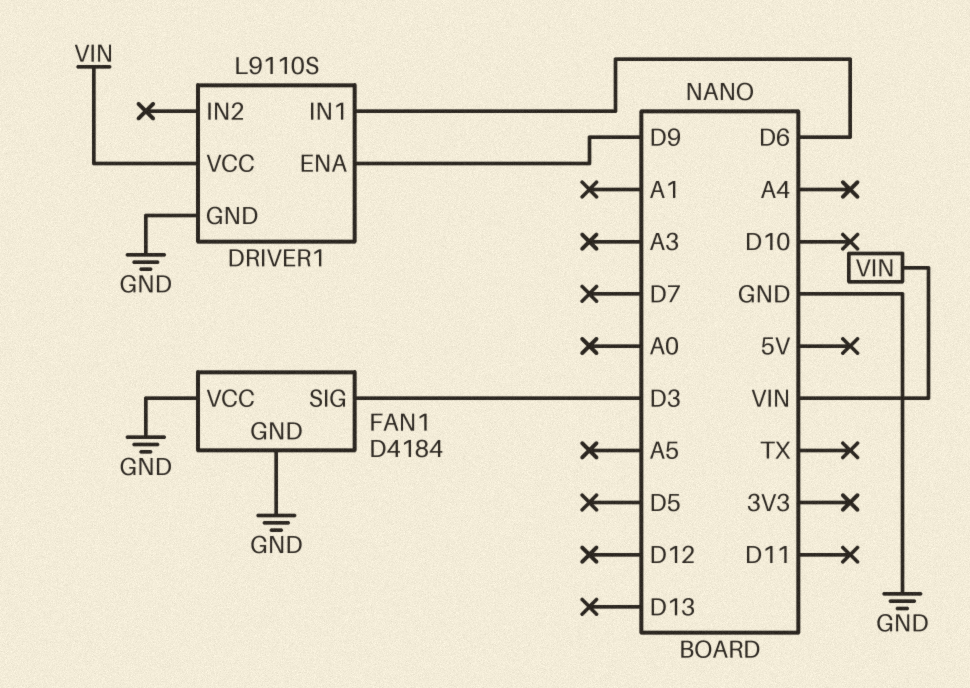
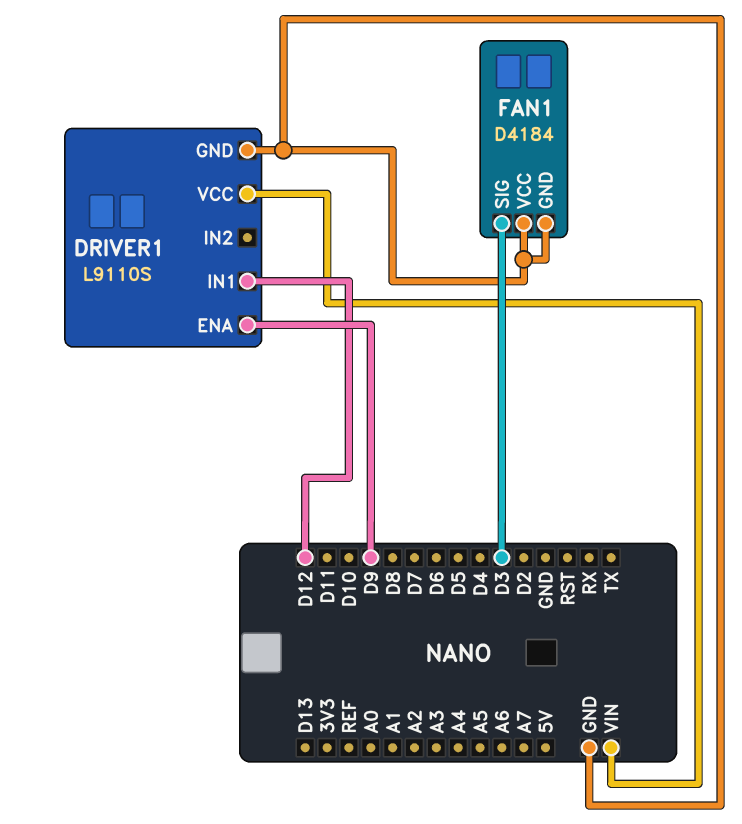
DRIVER1 pin IN1: D6 -> D12

